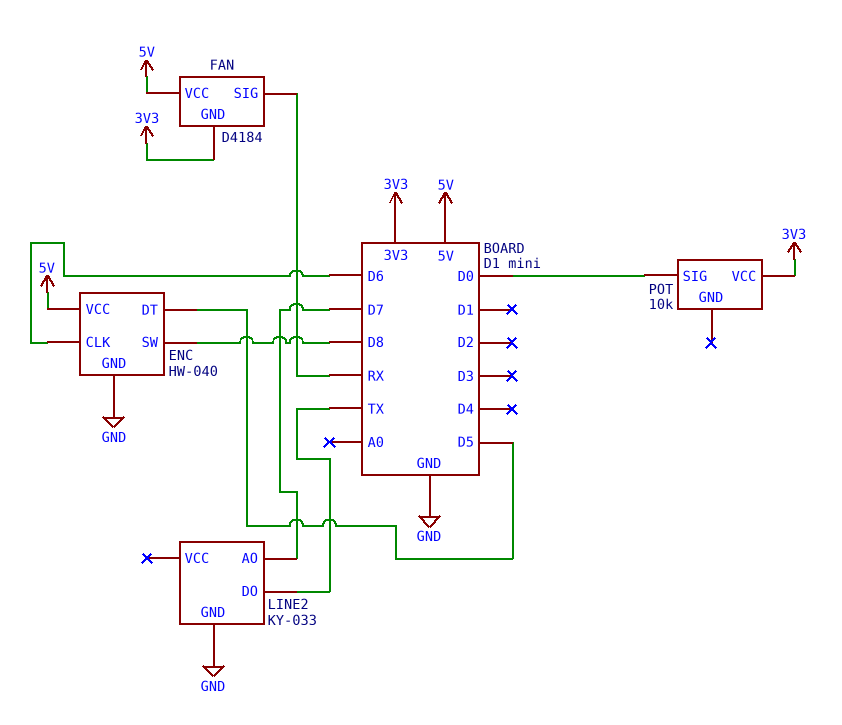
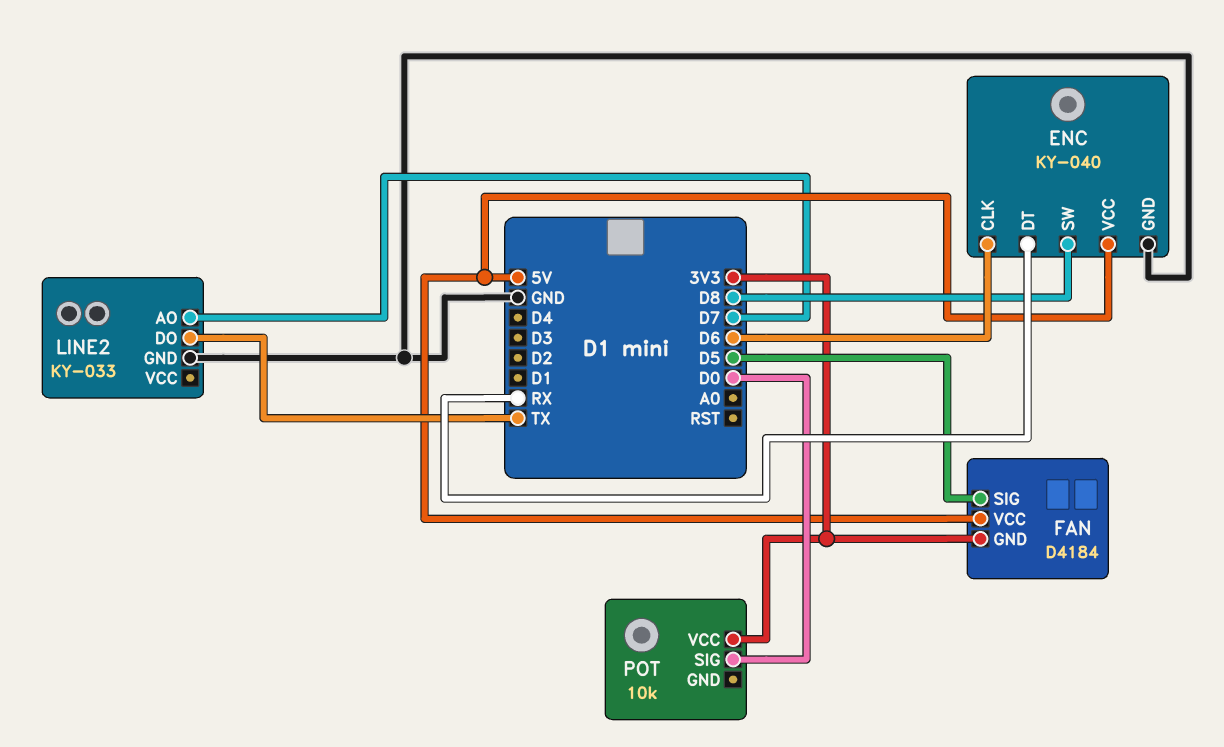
ENC: HW-040 -> KY-040
ENC pin DT: D5 -> RX
FAN pin SIG: RX -> D5

